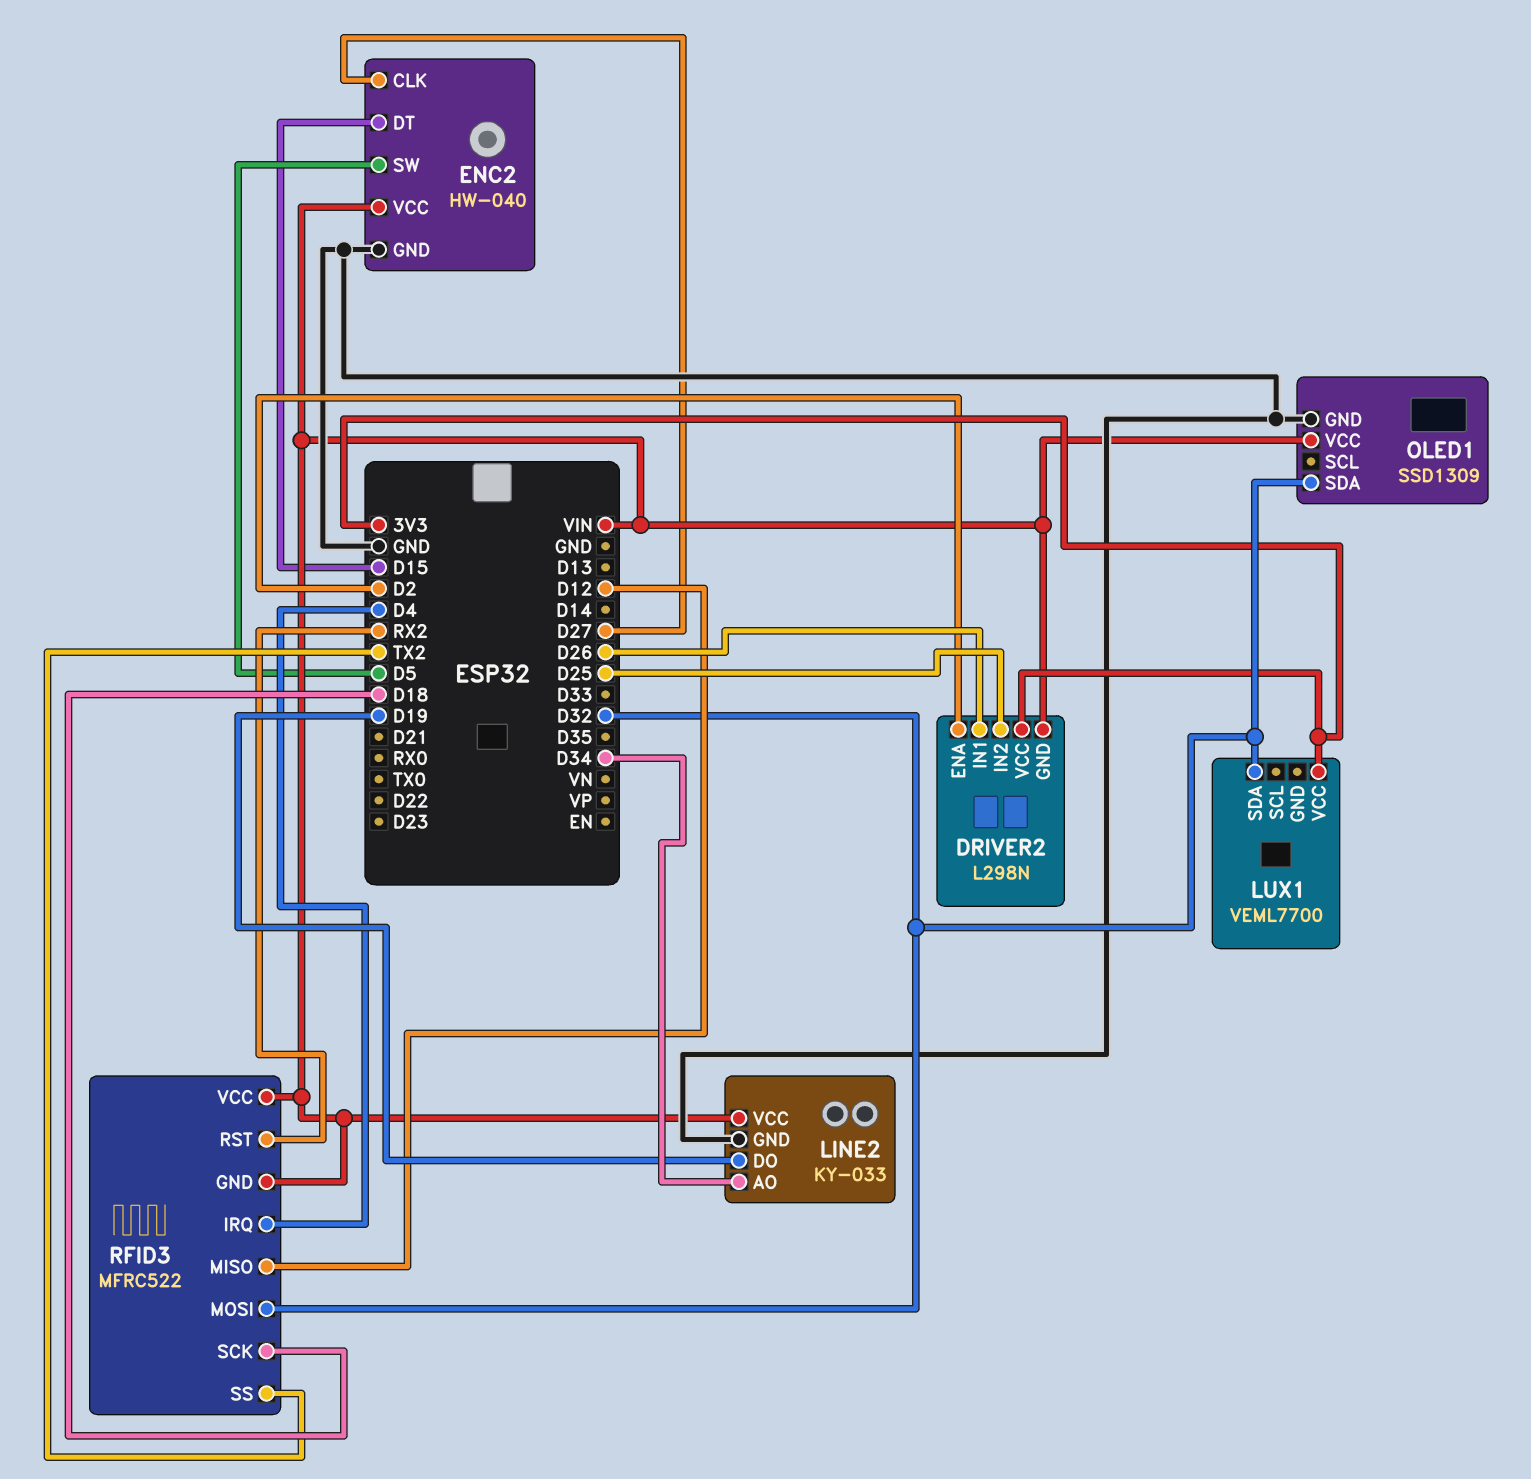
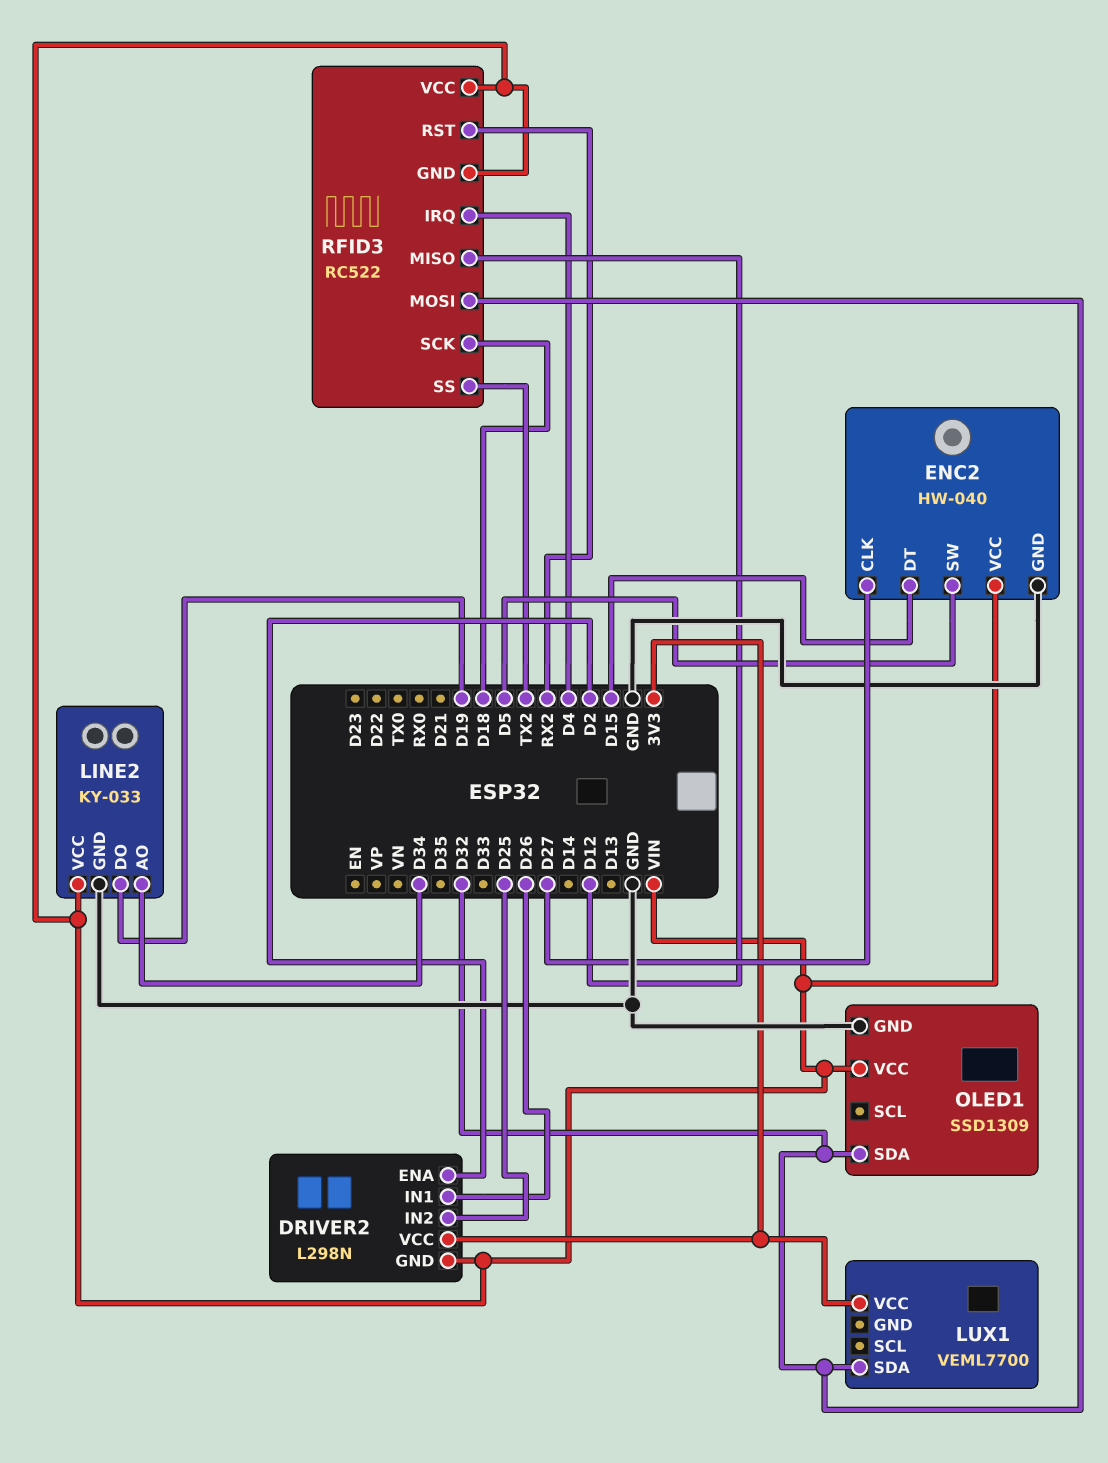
RFID3: MFRC522 -> RC522

